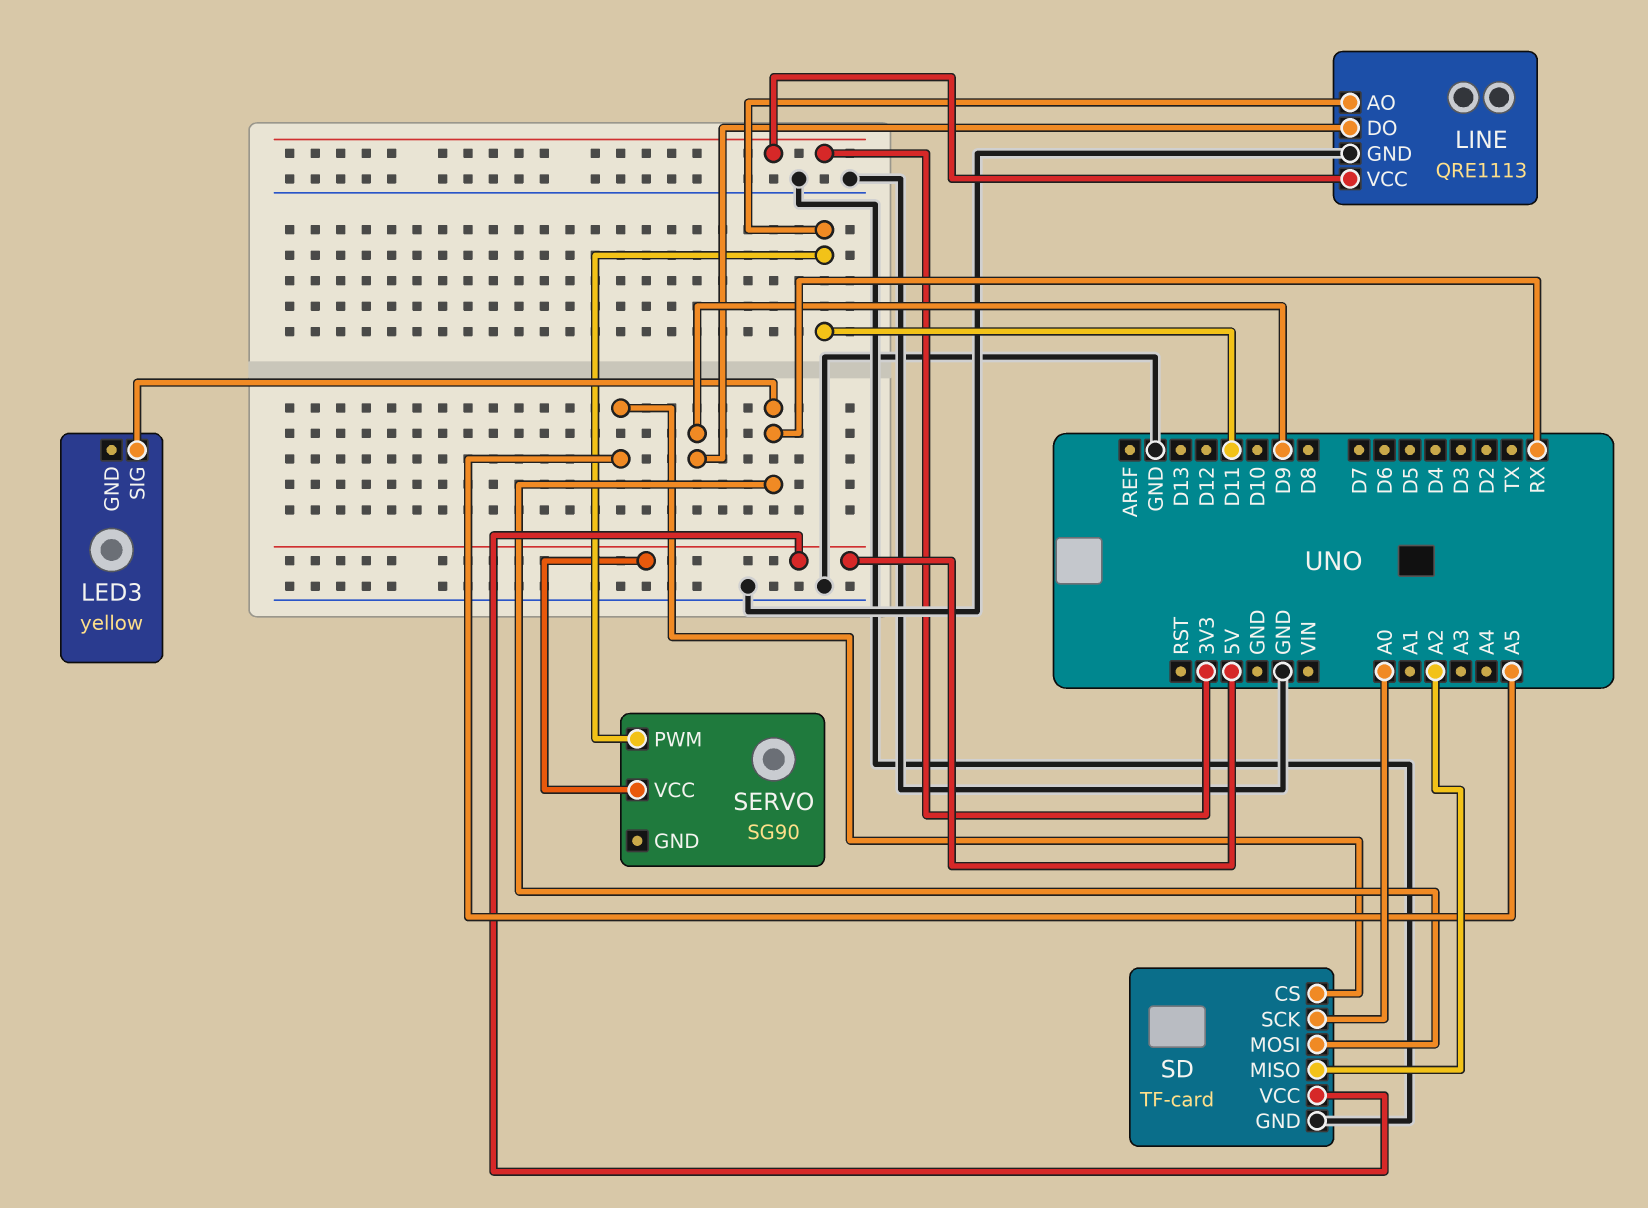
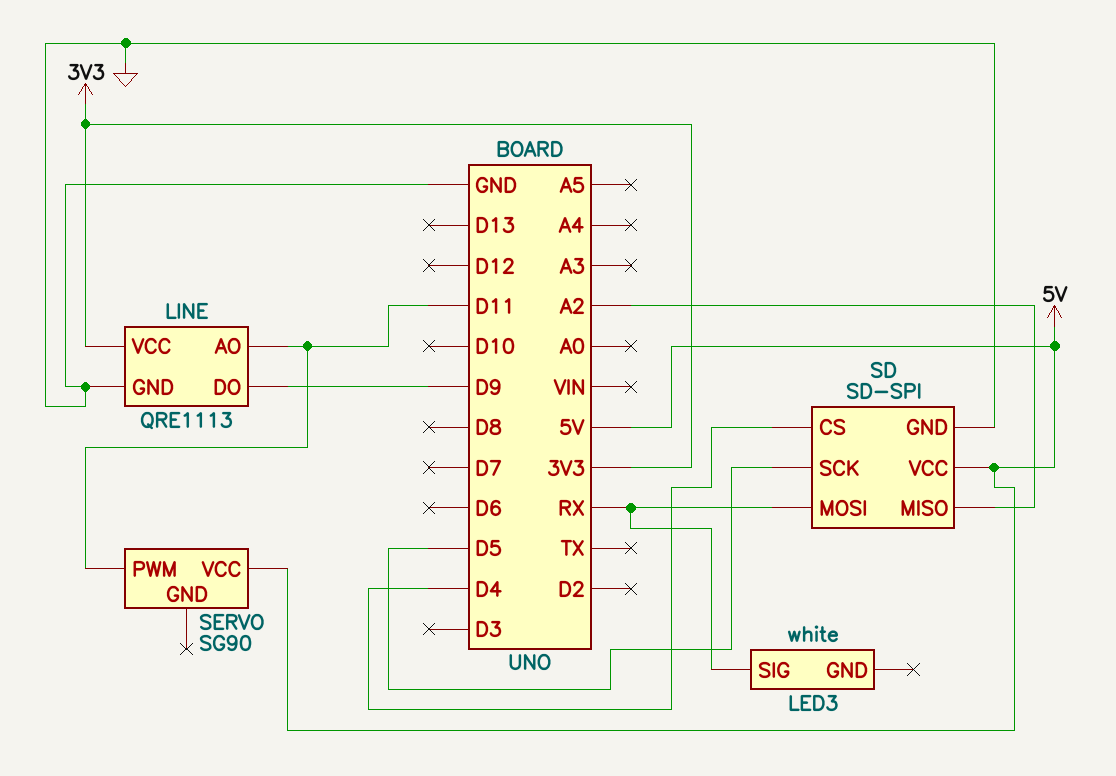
LED3: yellow -> white
SD: TF-card -> SD-SPI
SD pin CS: A5 -> D4
SD pin SCK: A0 -> D5

